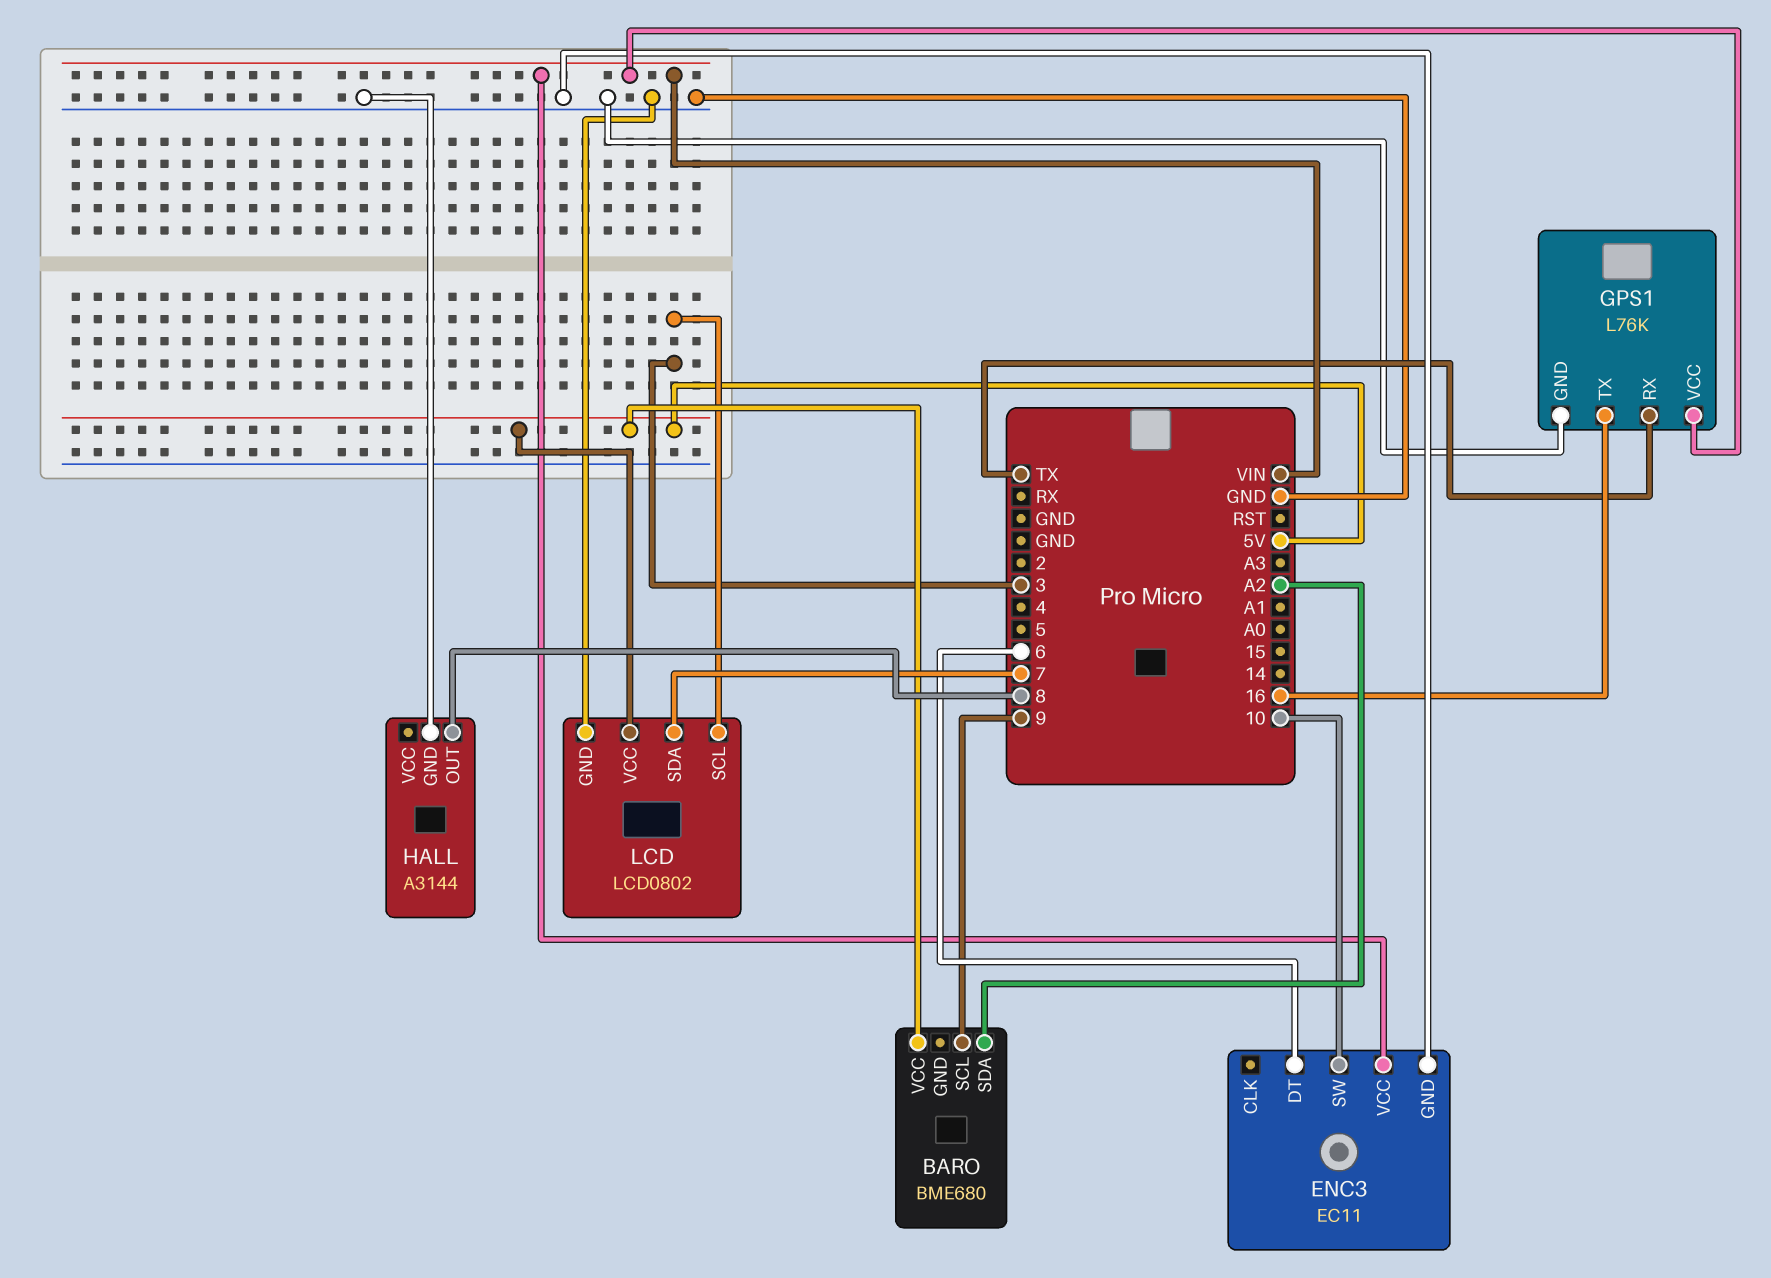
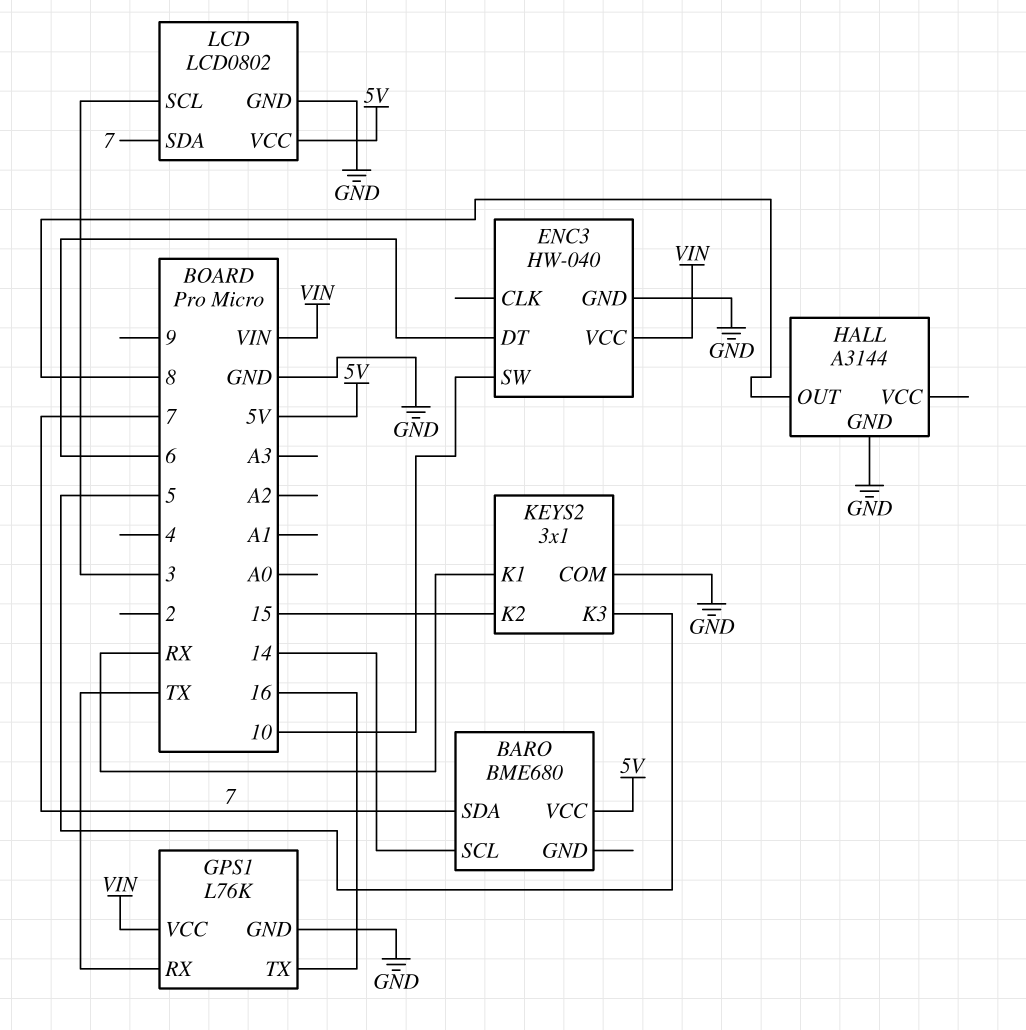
BARO pin SCL: 9 -> 14
BARO pin SDA: A2 -> 7
ENC3: EC11 -> HW-040
KEYS2: none -> 3x1
KEYS2 pin COM: none -> GND
KEYS2 pin K1: none -> RX
KEYS2 pin K2: none -> 15
KEYS2 pin K3: none -> 5

